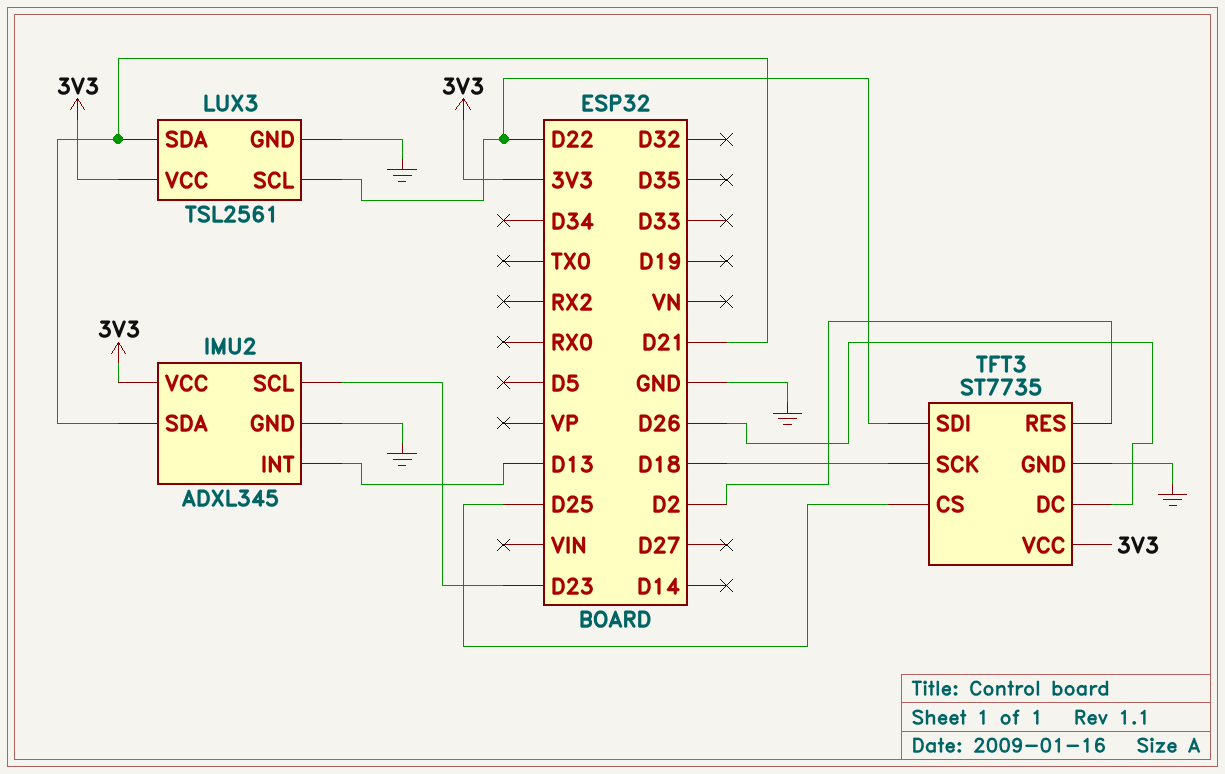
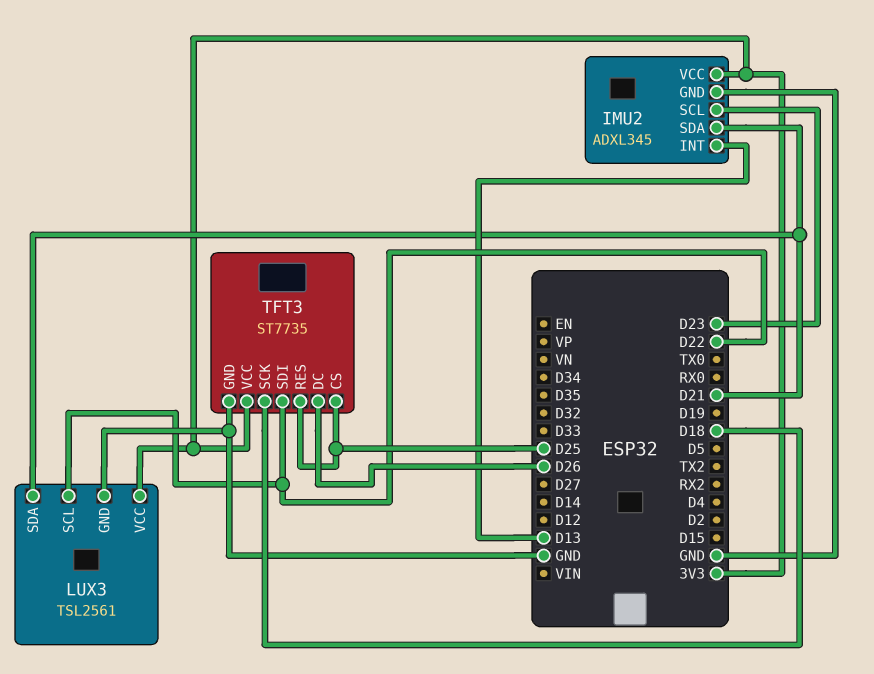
TFT3 pin RES: D2 -> D25

